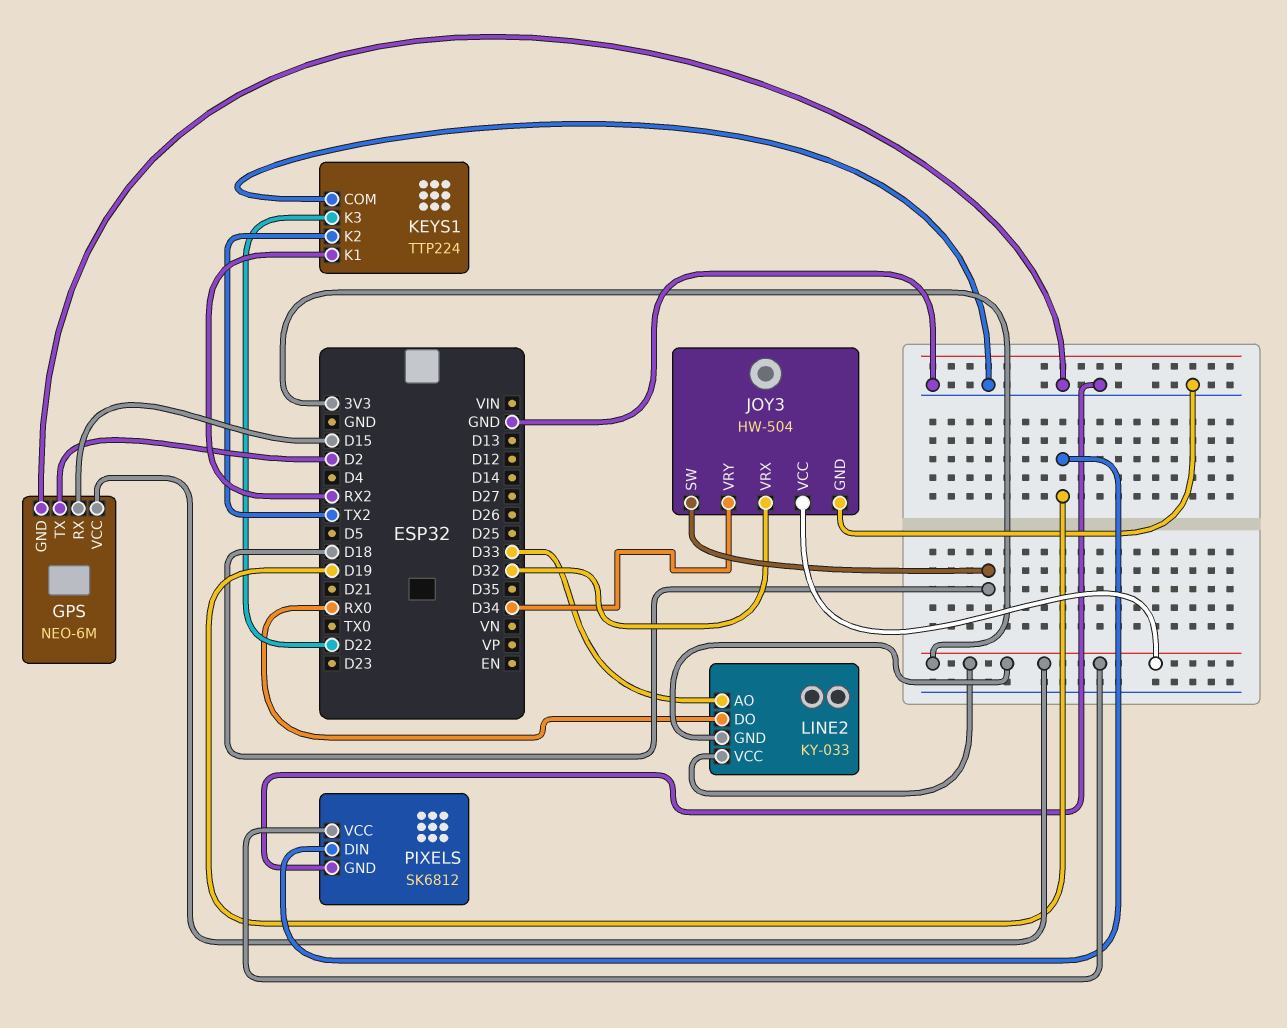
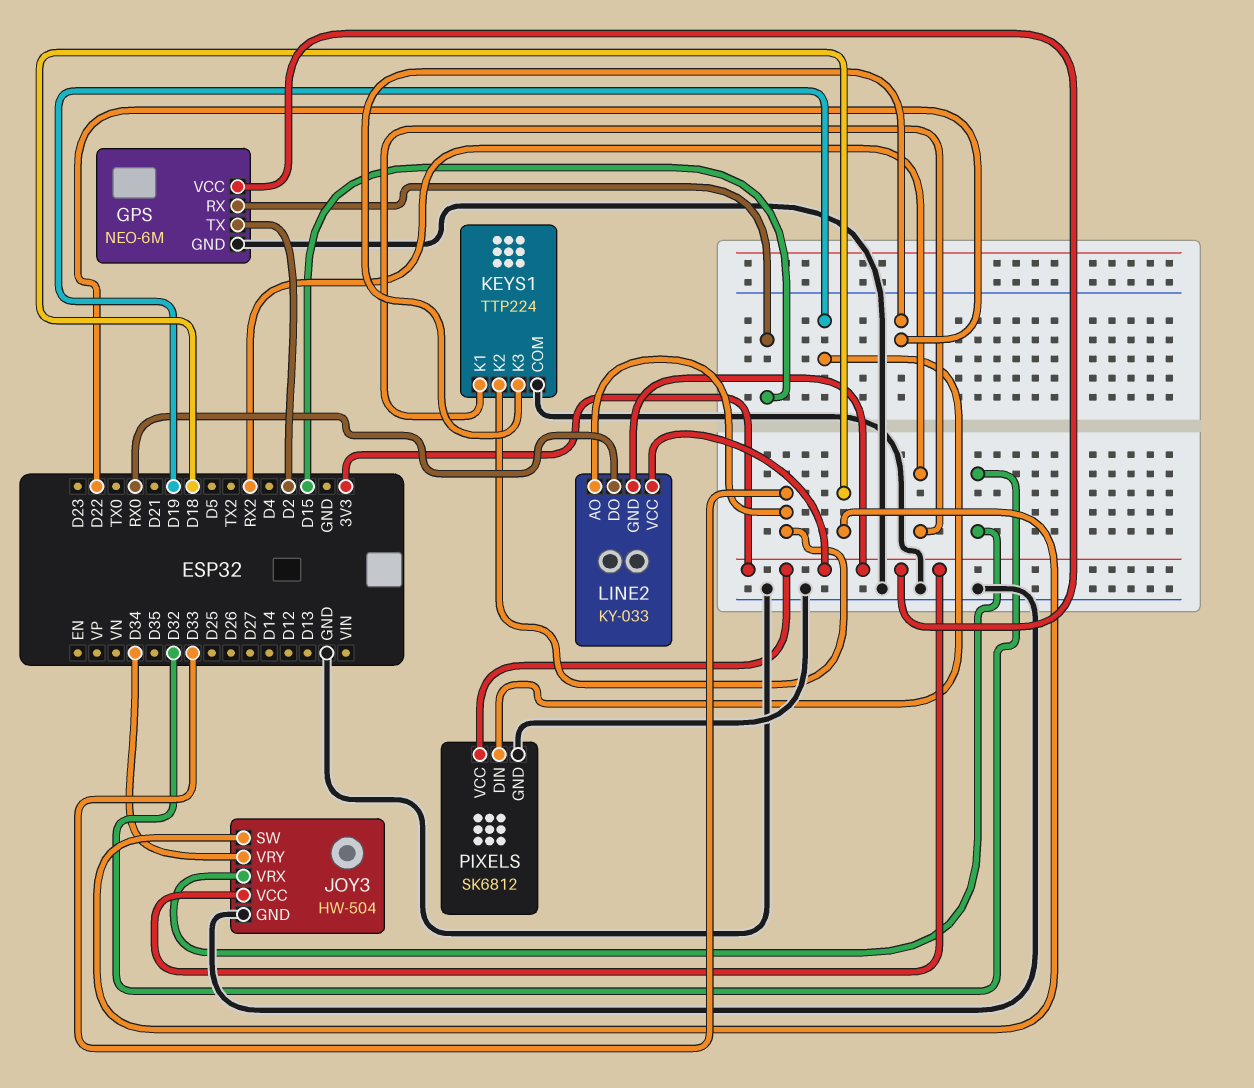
KEYS1 pin K2: TX2 -> D33

